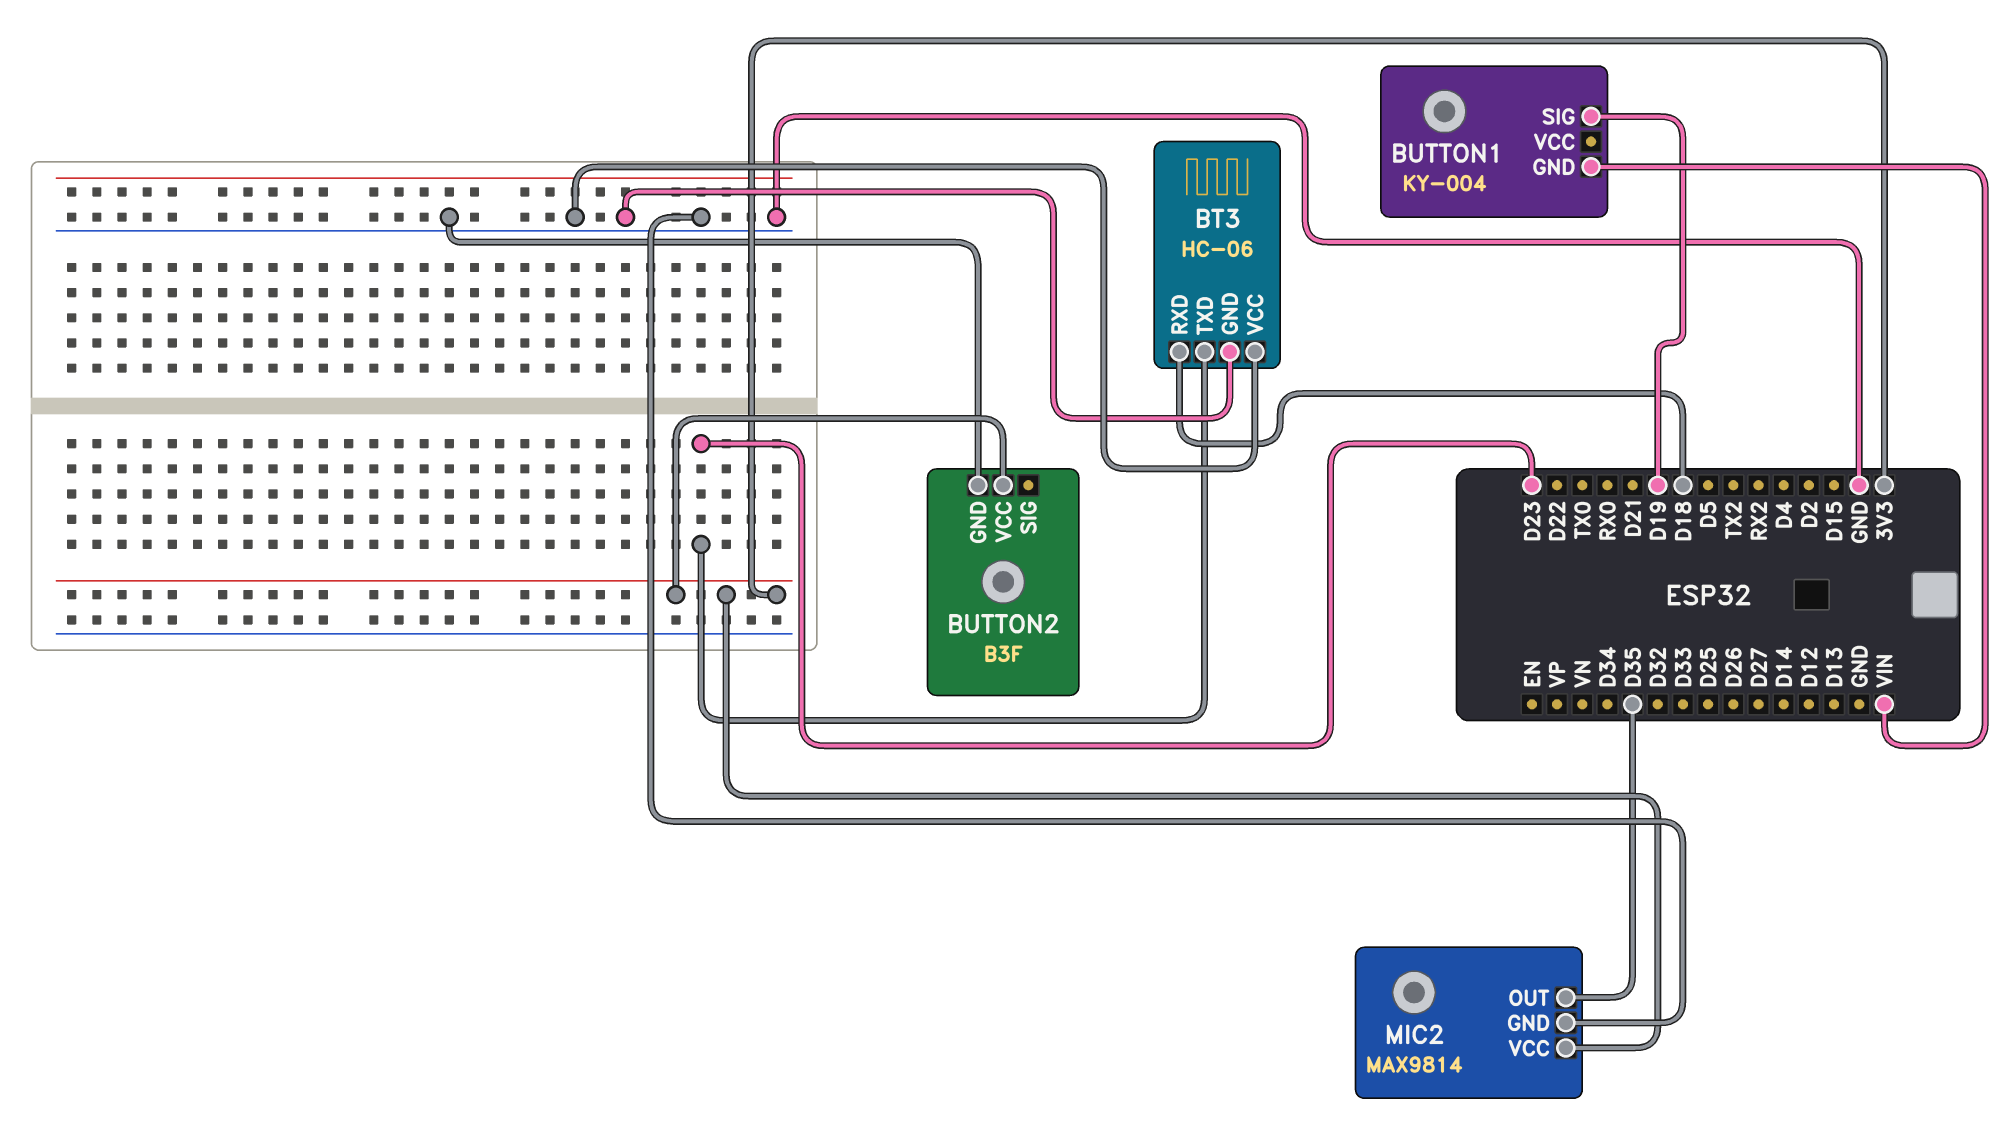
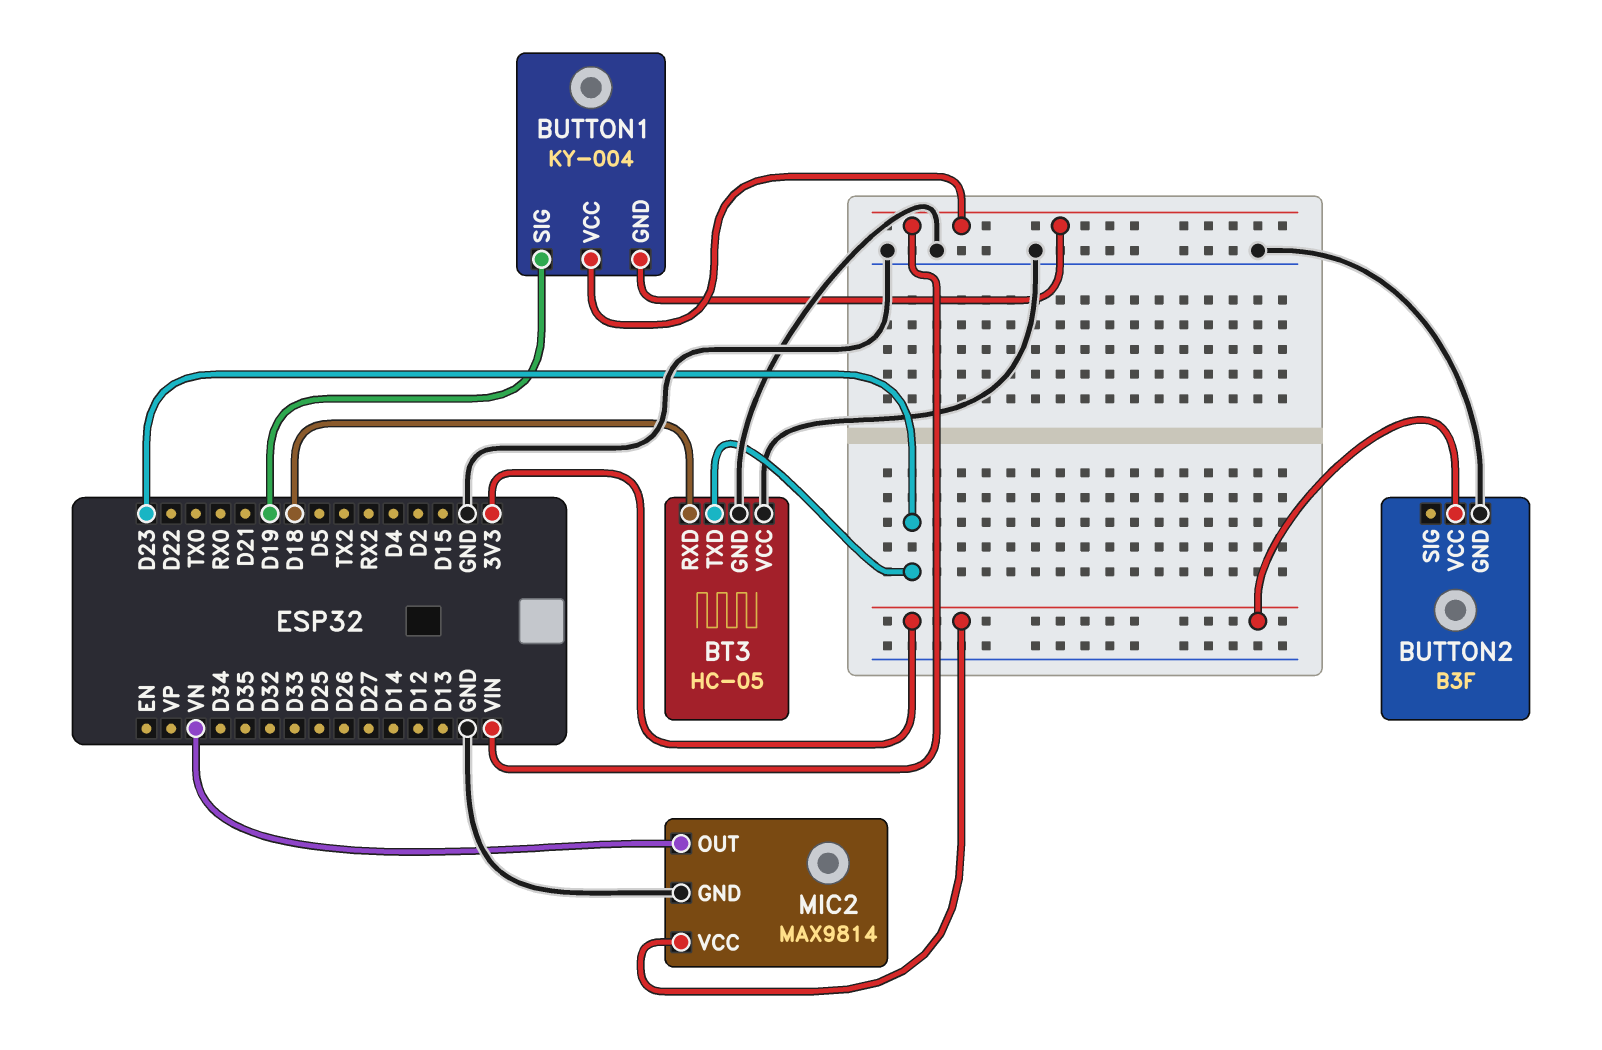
BT3: HC-06 -> HC-05
BUTTON1 pin VCC: none -> VIN
MIC2 pin OUT: D35 -> VN

